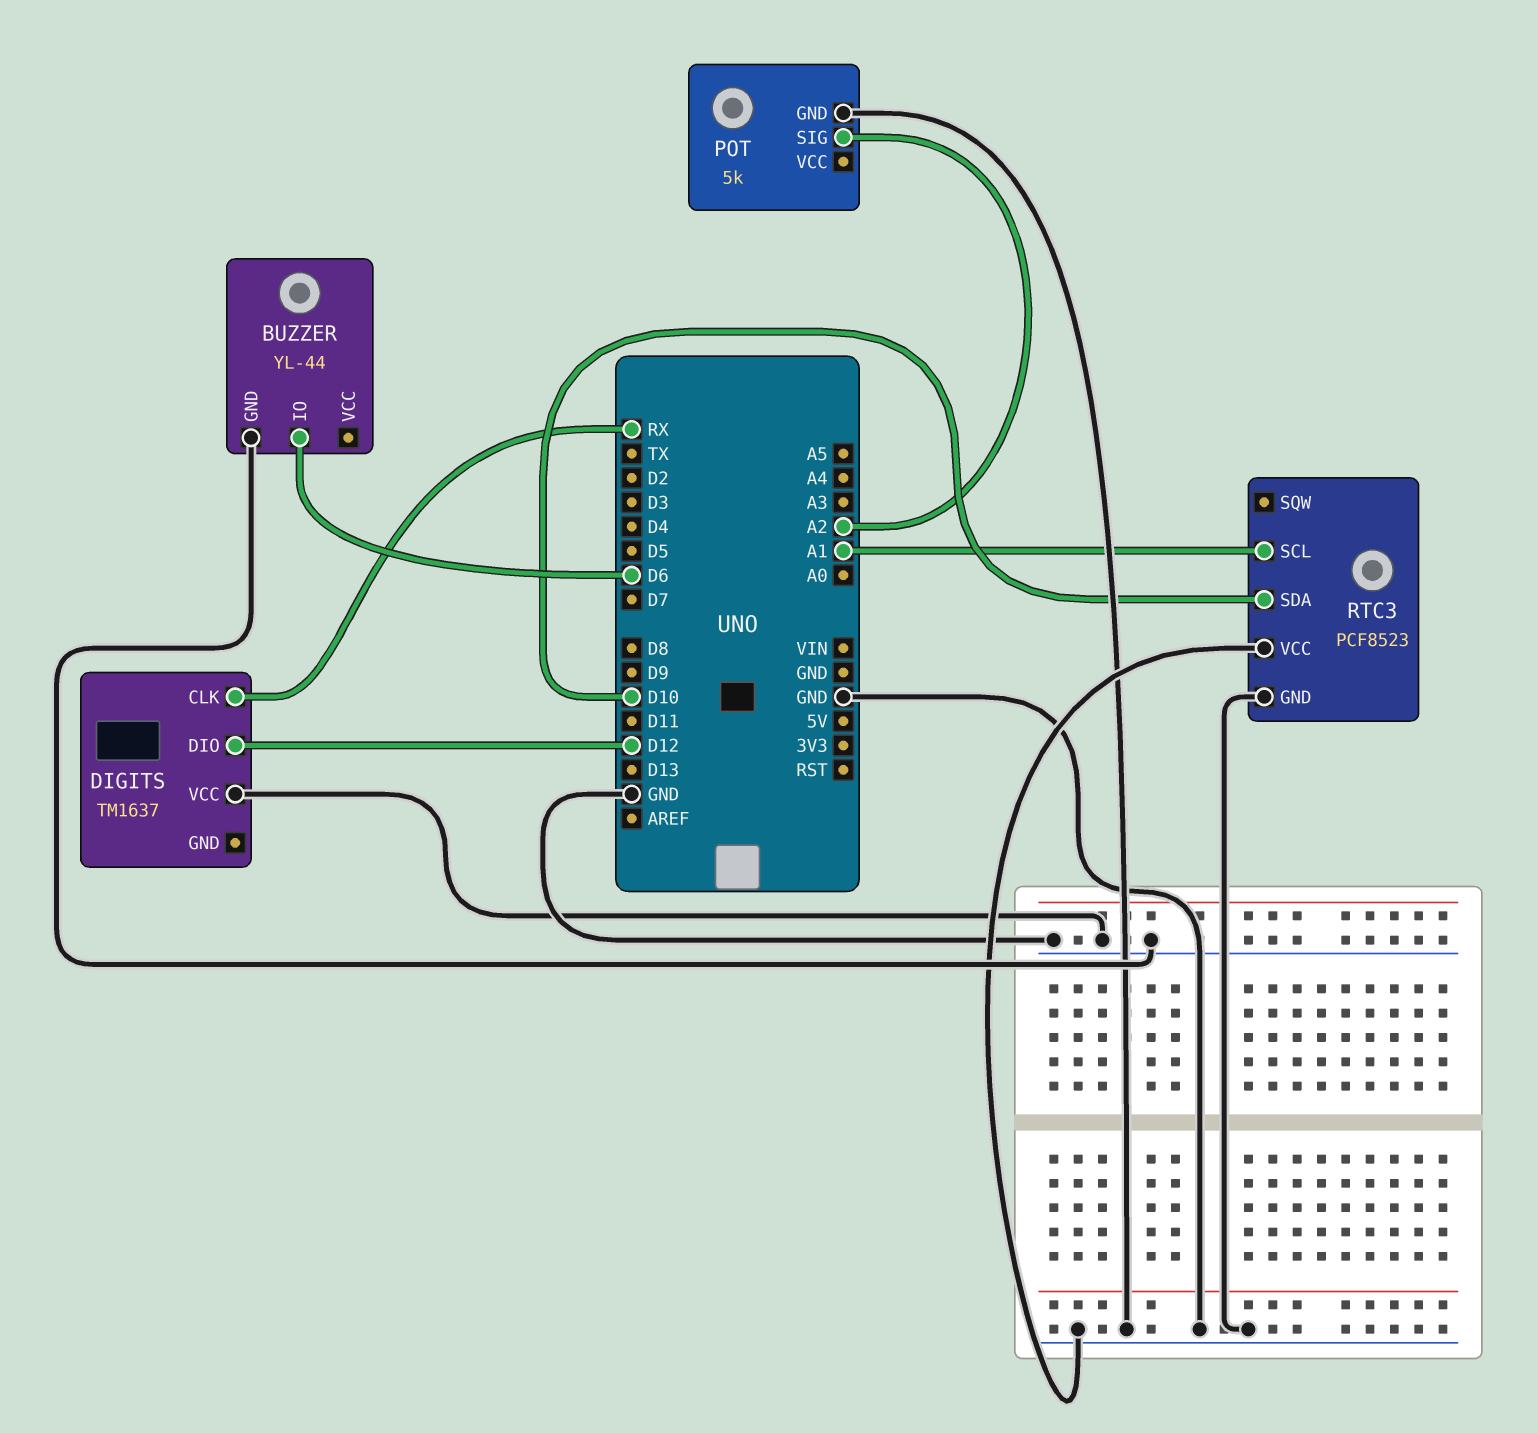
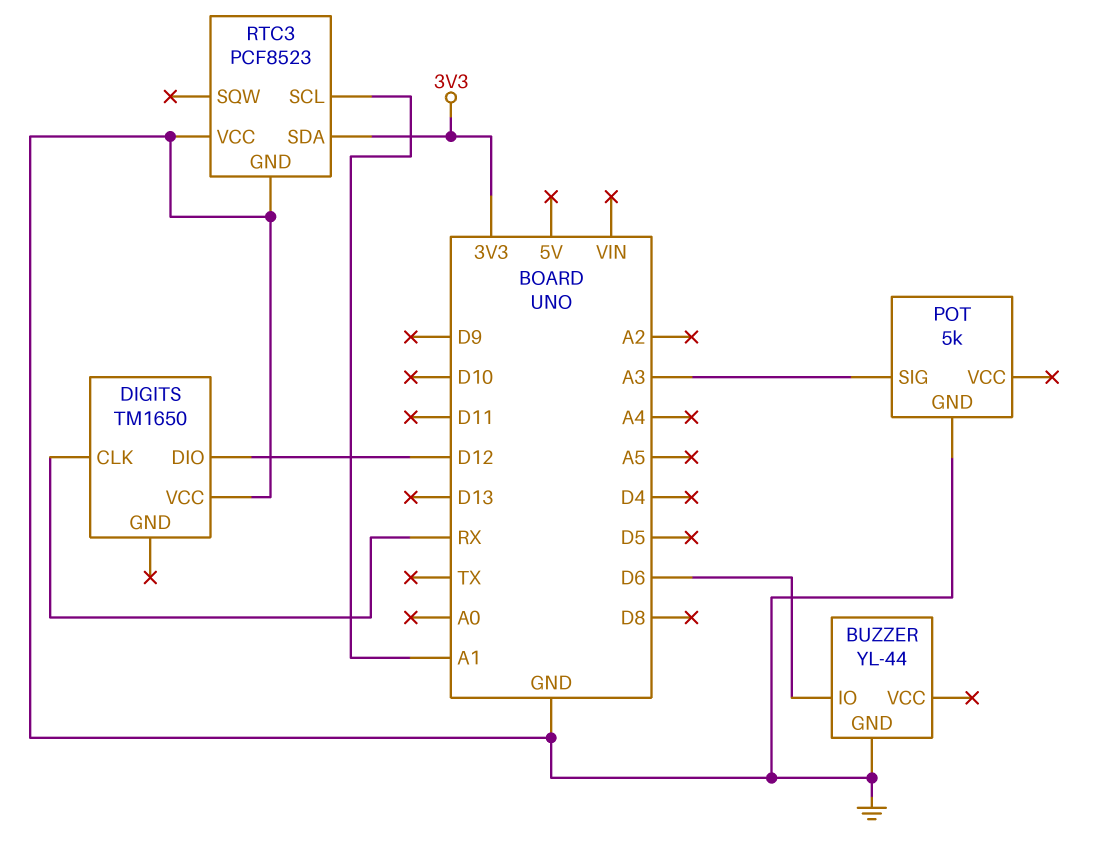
DIGITS: TM1637 -> TM1650
POT pin SIG: A2 -> A3
RTC3 pin SDA: D10 -> 3V3

